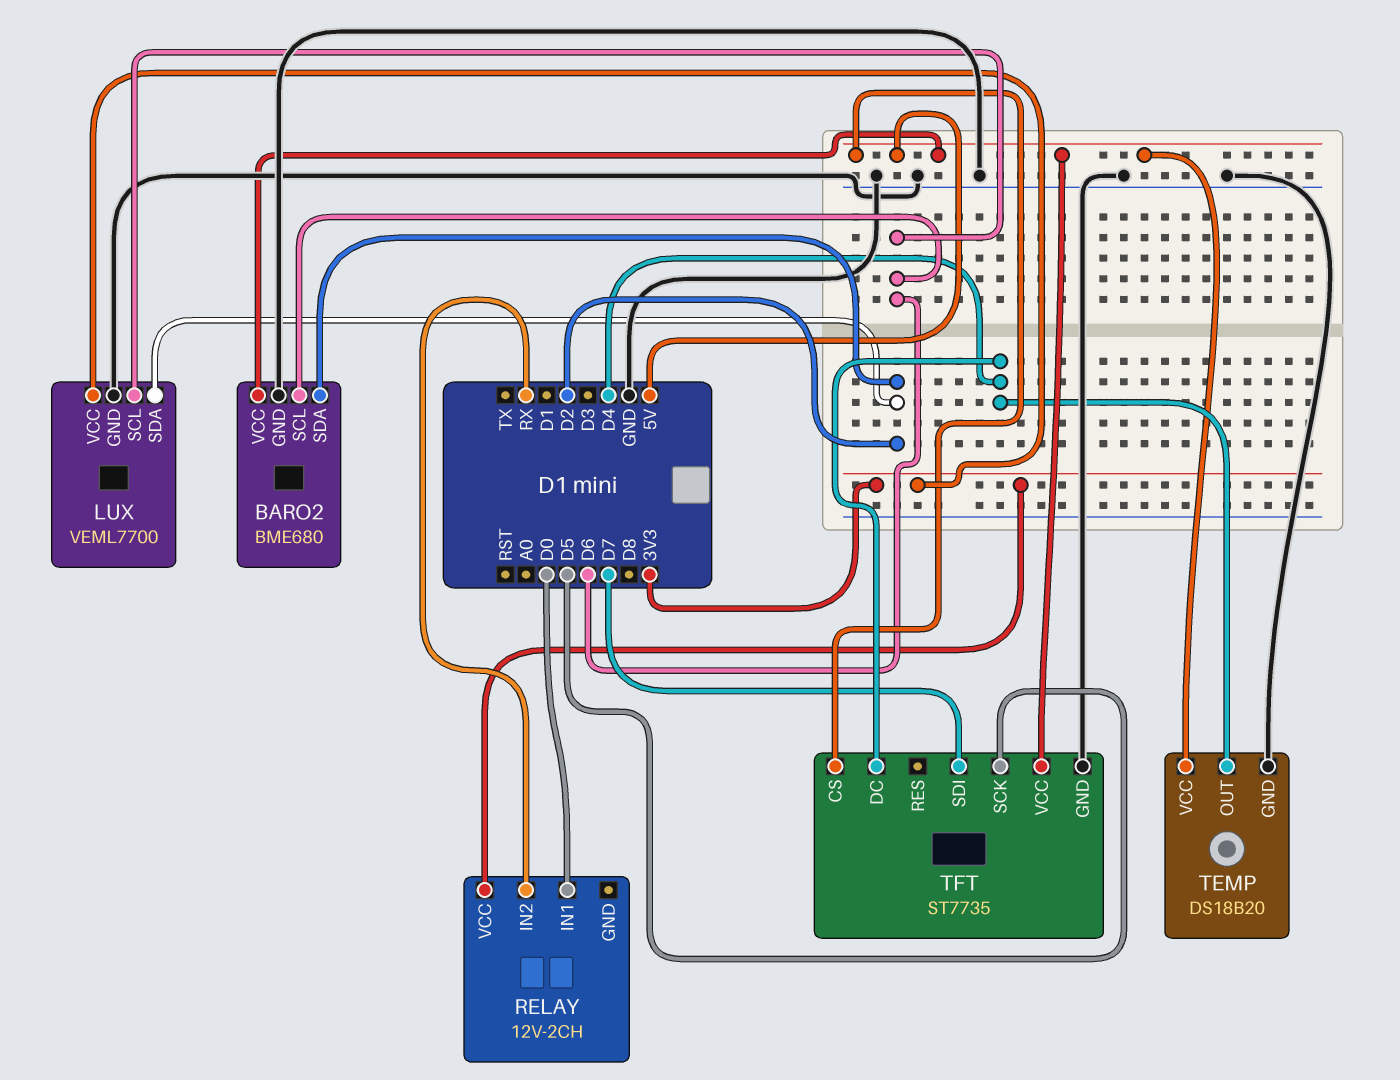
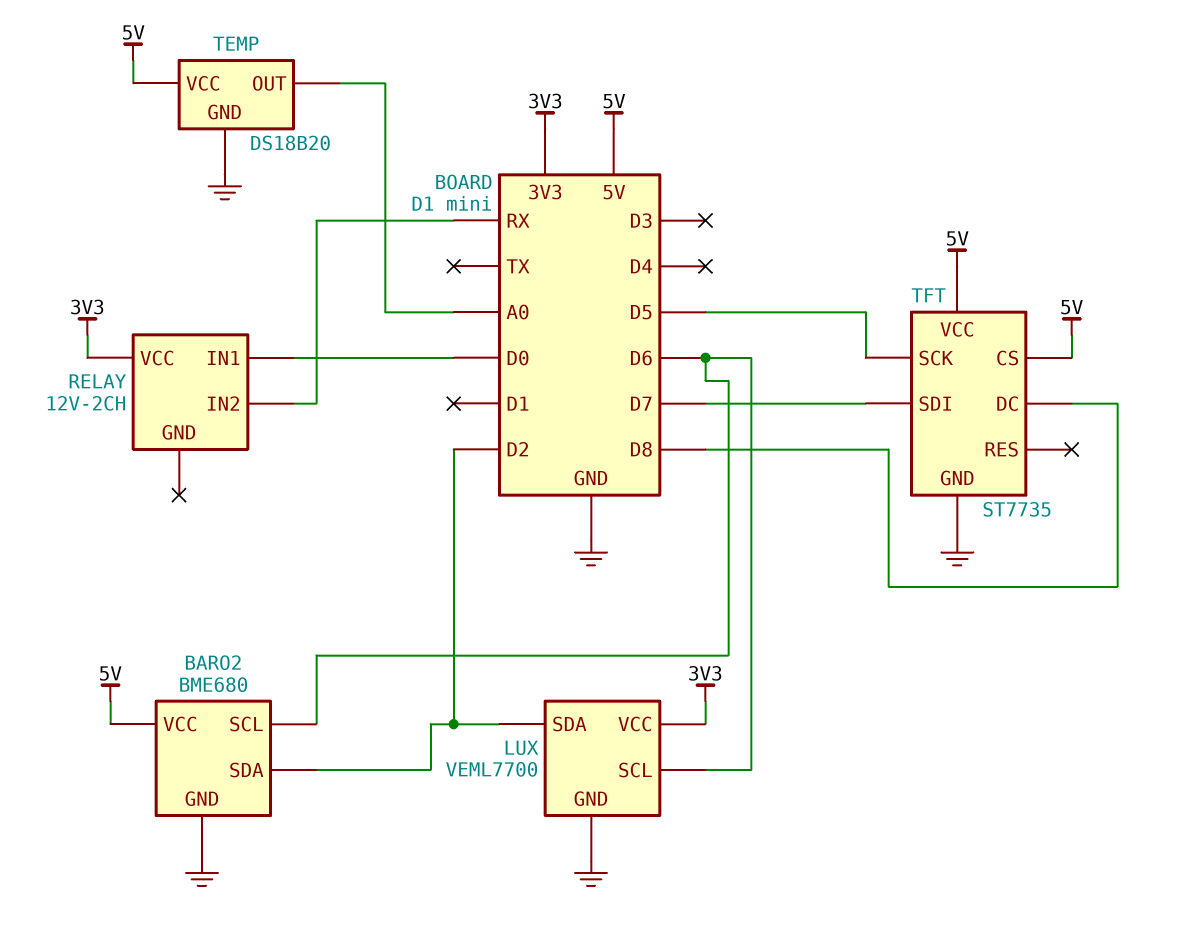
TEMP pin OUT: D4 -> A0
TFT pin DC: D4 -> D8

